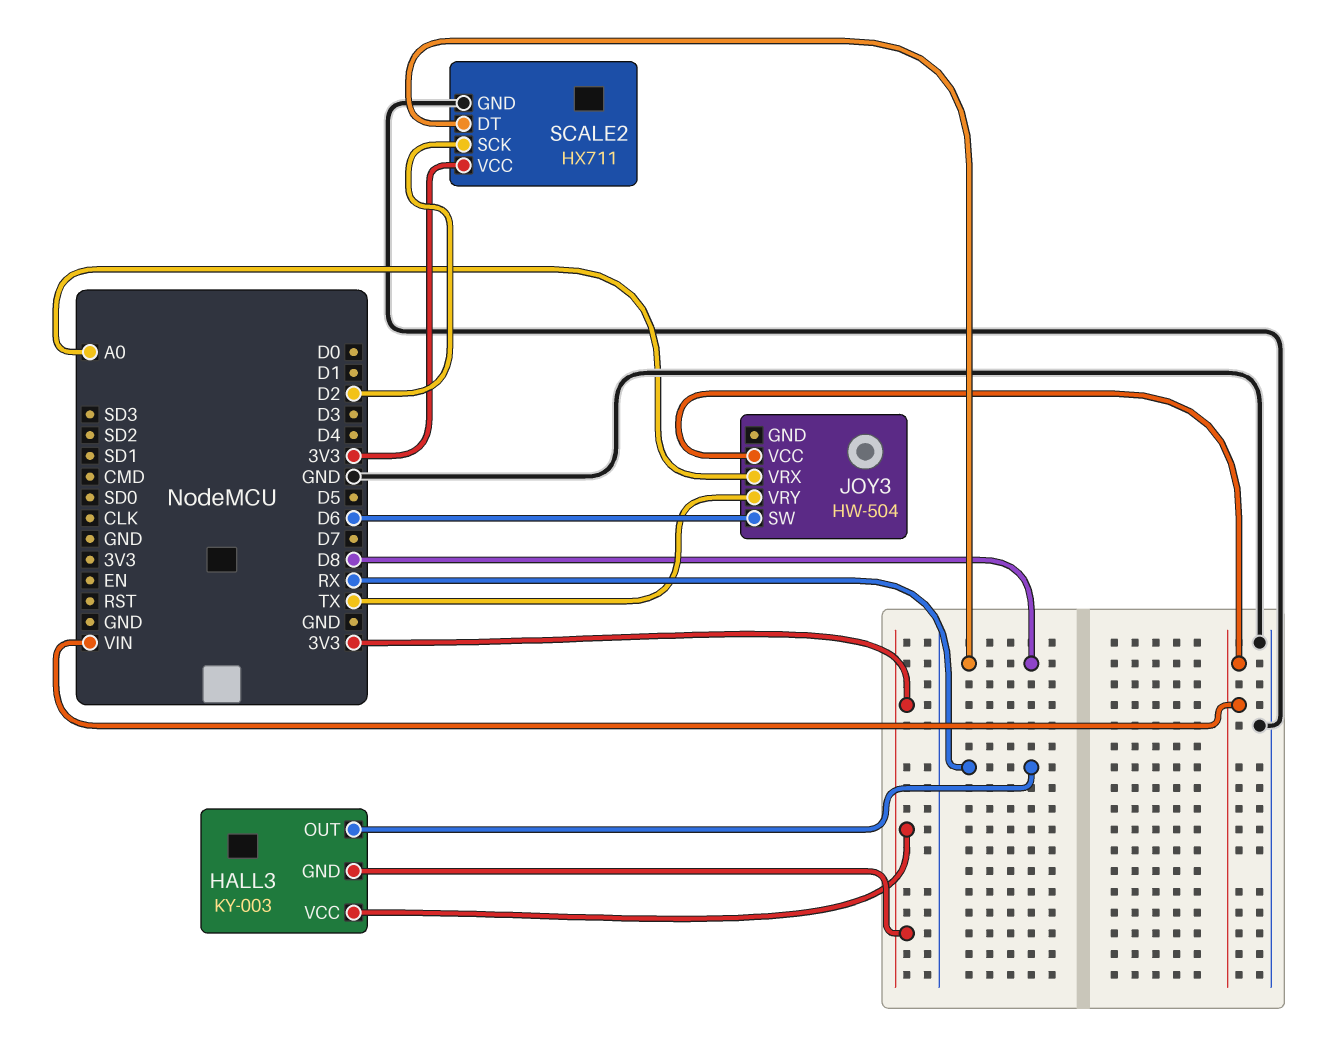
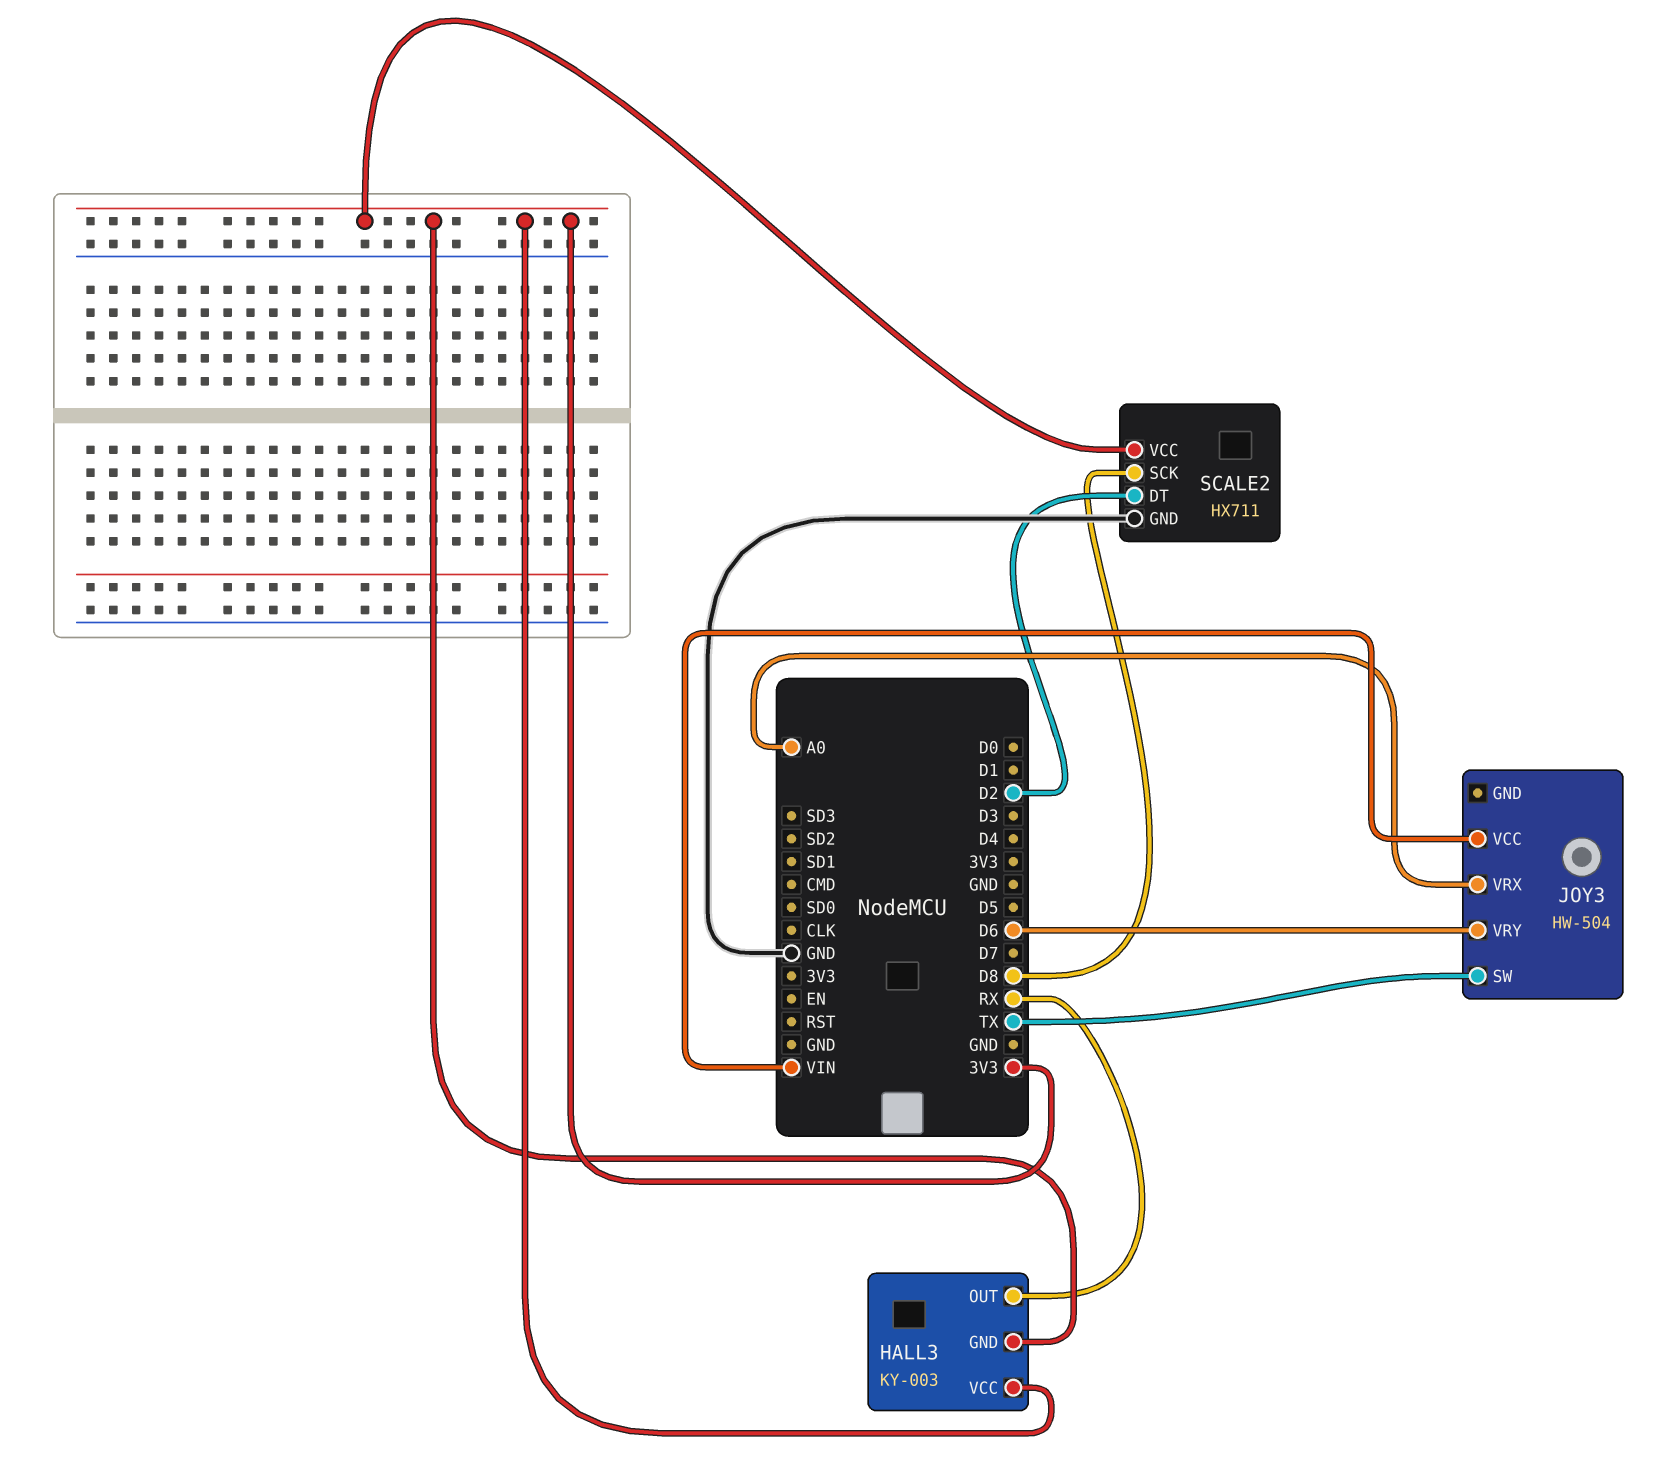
JOY3 pin SW: D6 -> TX
JOY3 pin VRY: TX -> D6
SCALE2 pin DT: D8 -> D2
SCALE2 pin SCK: D2 -> D8

